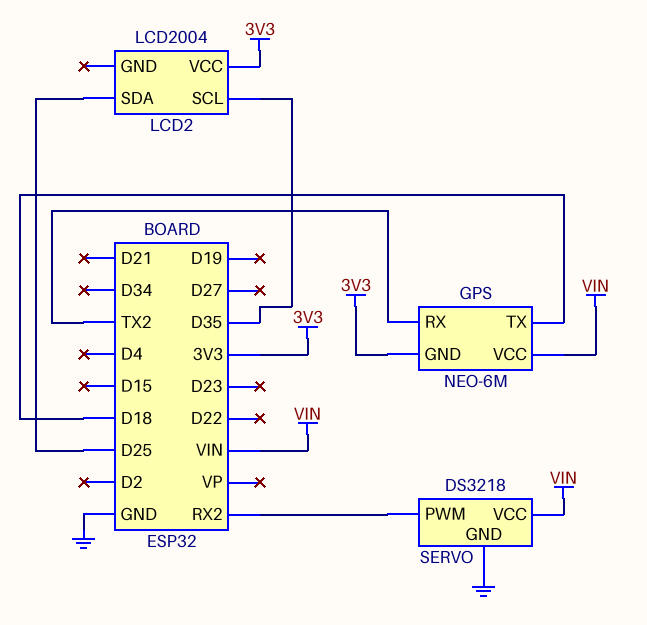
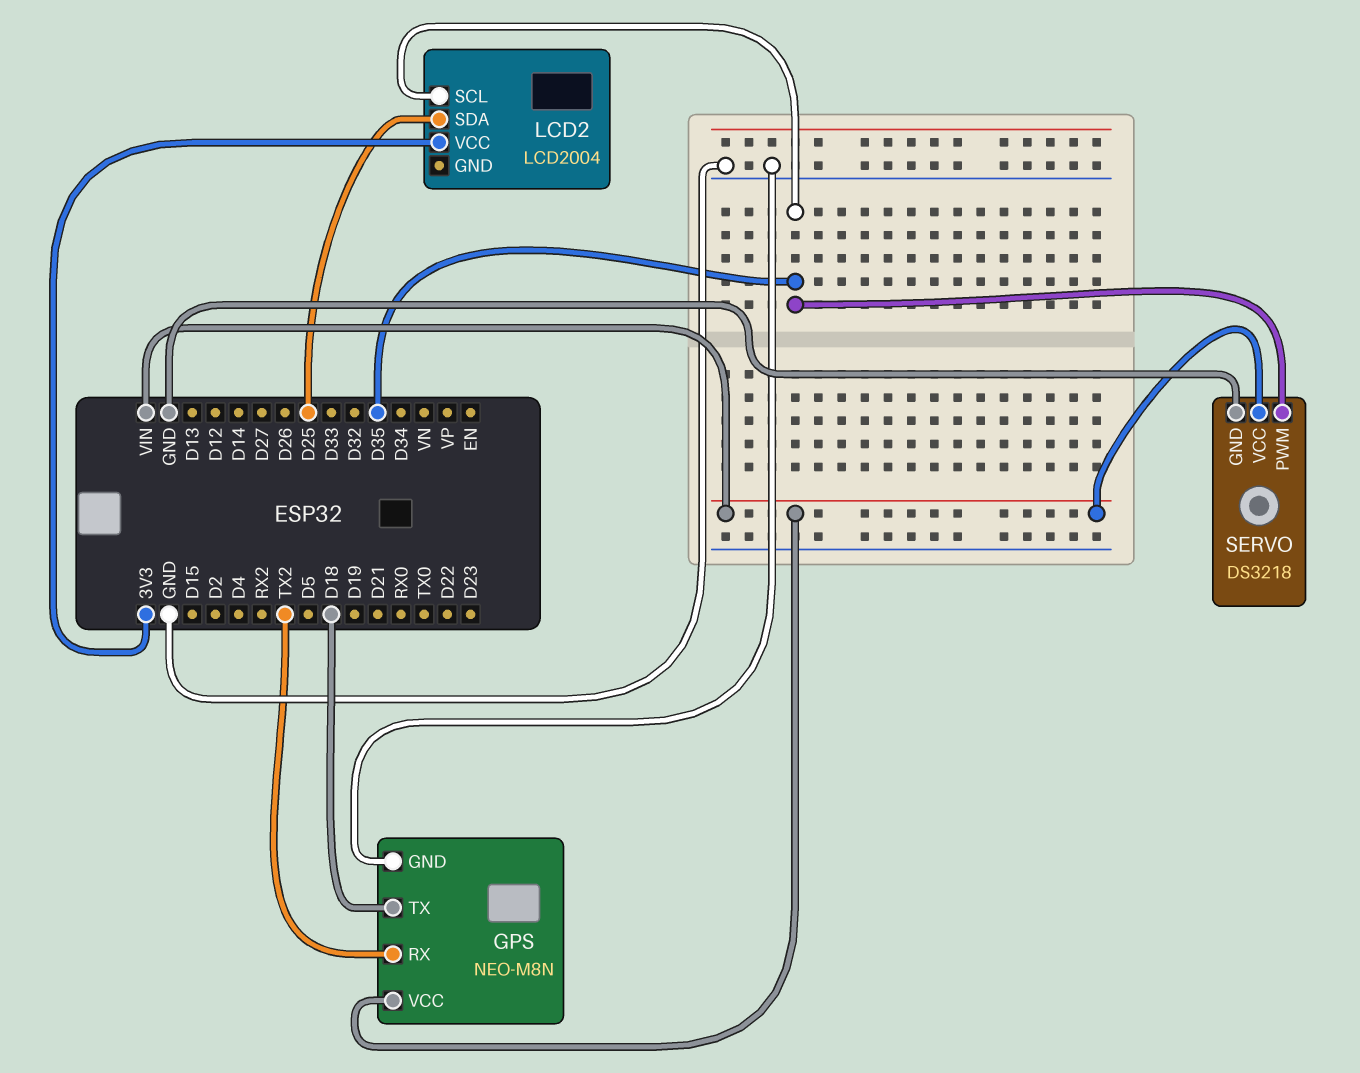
GPS: NEO-6M -> NEO-M8N
GPS pin GND: 3V3 -> GND
SERVO pin PWM: RX2 -> D35

